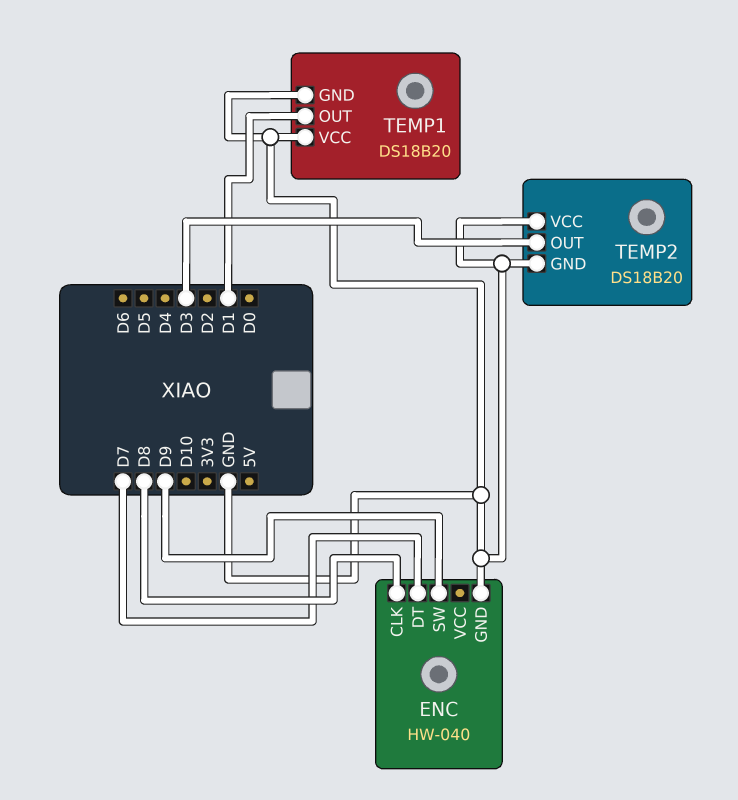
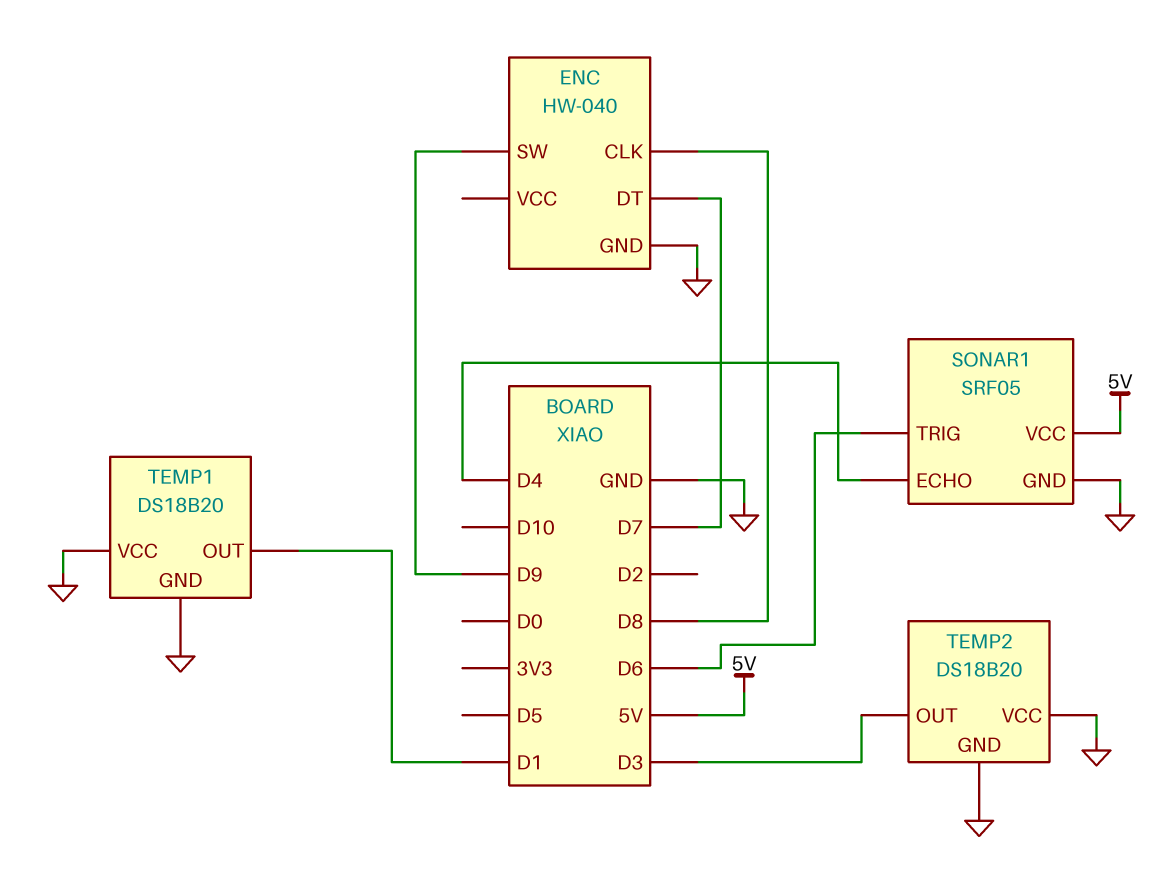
SONAR1: none -> SRF05
SONAR1 pin ECHO: none -> D4
SONAR1 pin GND: none -> GND
SONAR1 pin TRIG: none -> D6
SONAR1 pin VCC: none -> 5V

